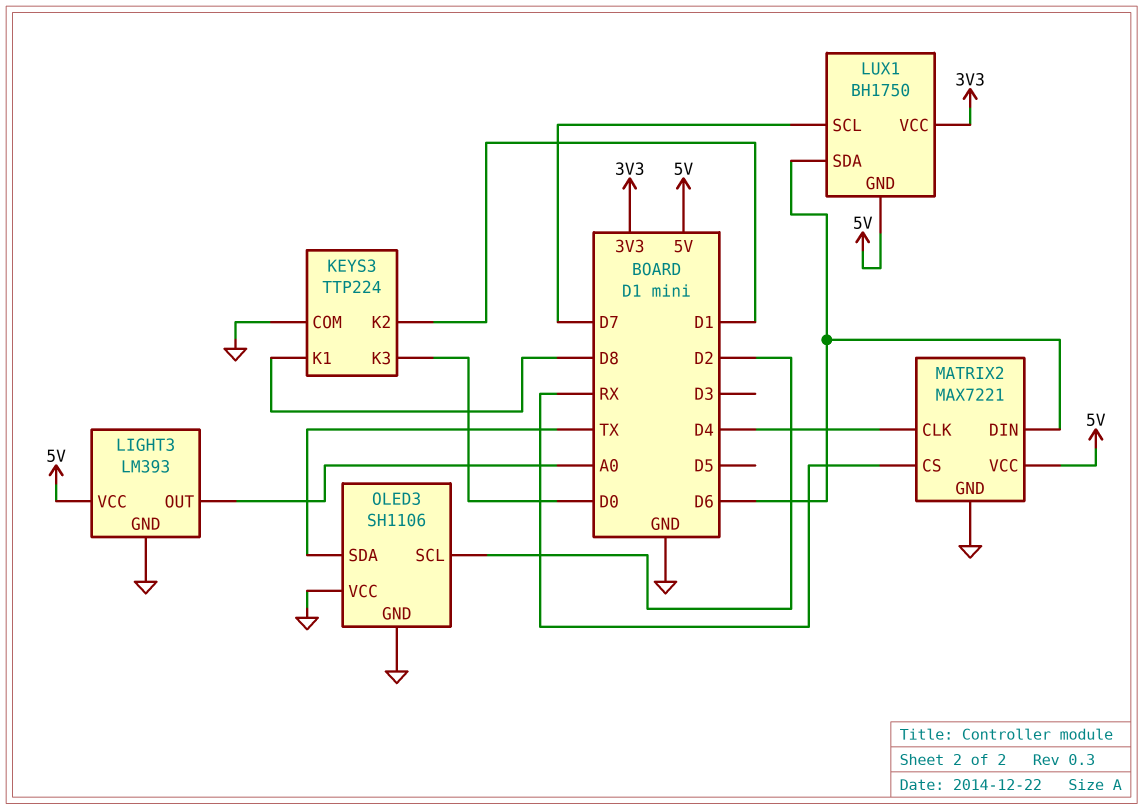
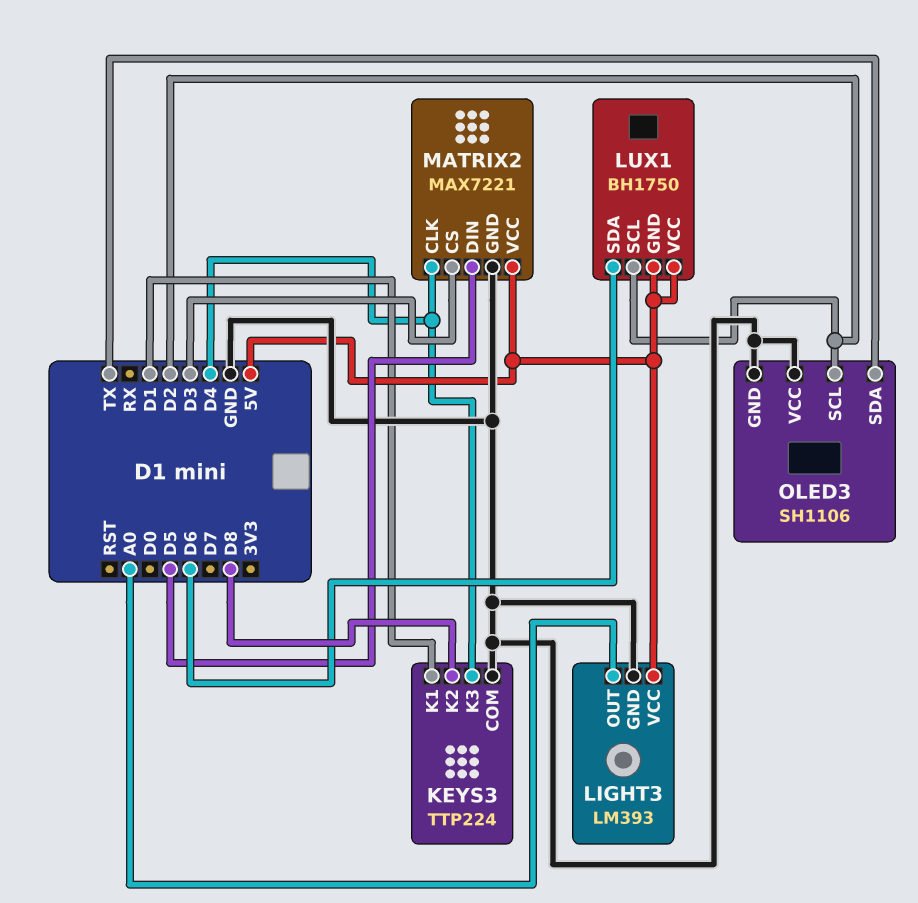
KEYS3 pin K1: D8 -> D1
KEYS3 pin K2: D1 -> D8
KEYS3 pin K3: D0 -> D4
LUX1 pin SCL: D7 -> D2
LUX1 pin VCC: 3V3 -> 5V
MATRIX2 pin CS: RX -> D3
MATRIX2 pin DIN: D6 -> D5

